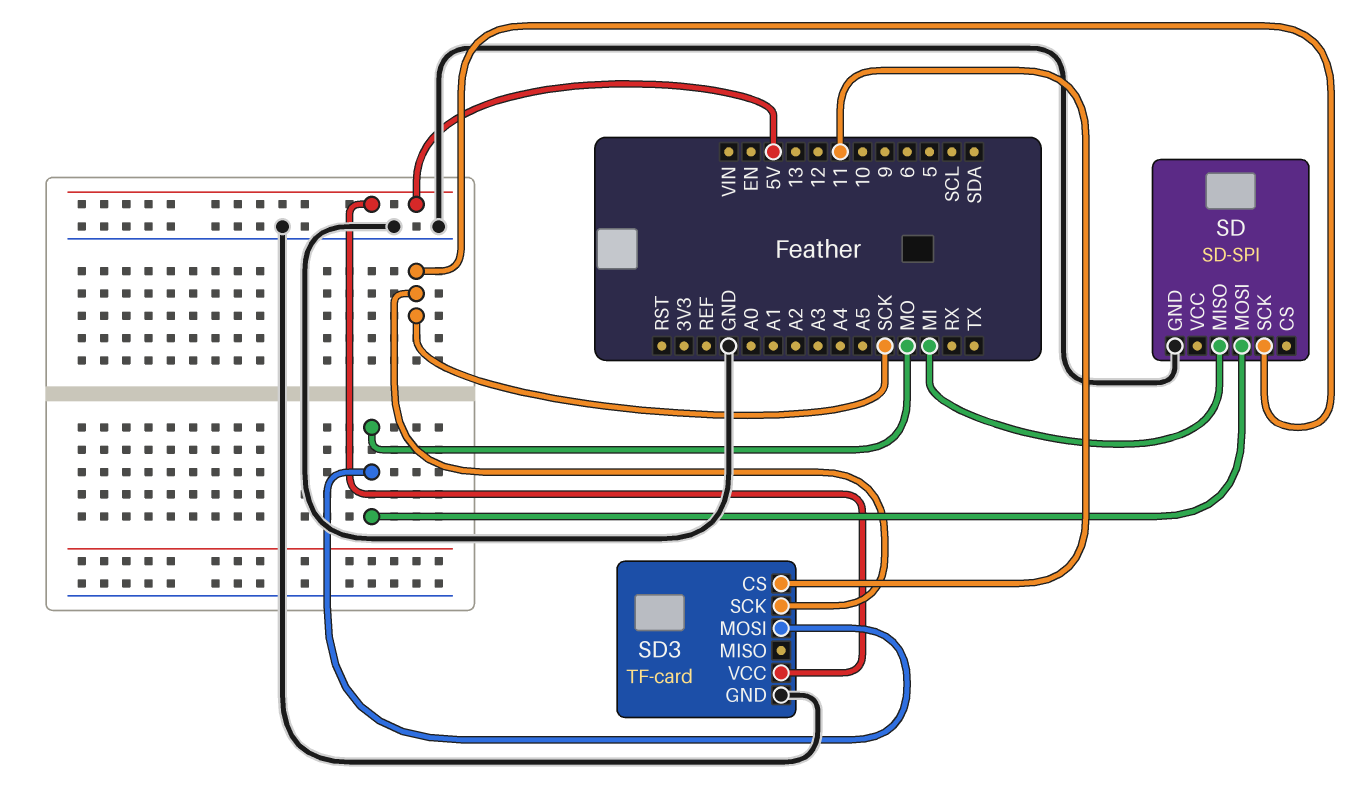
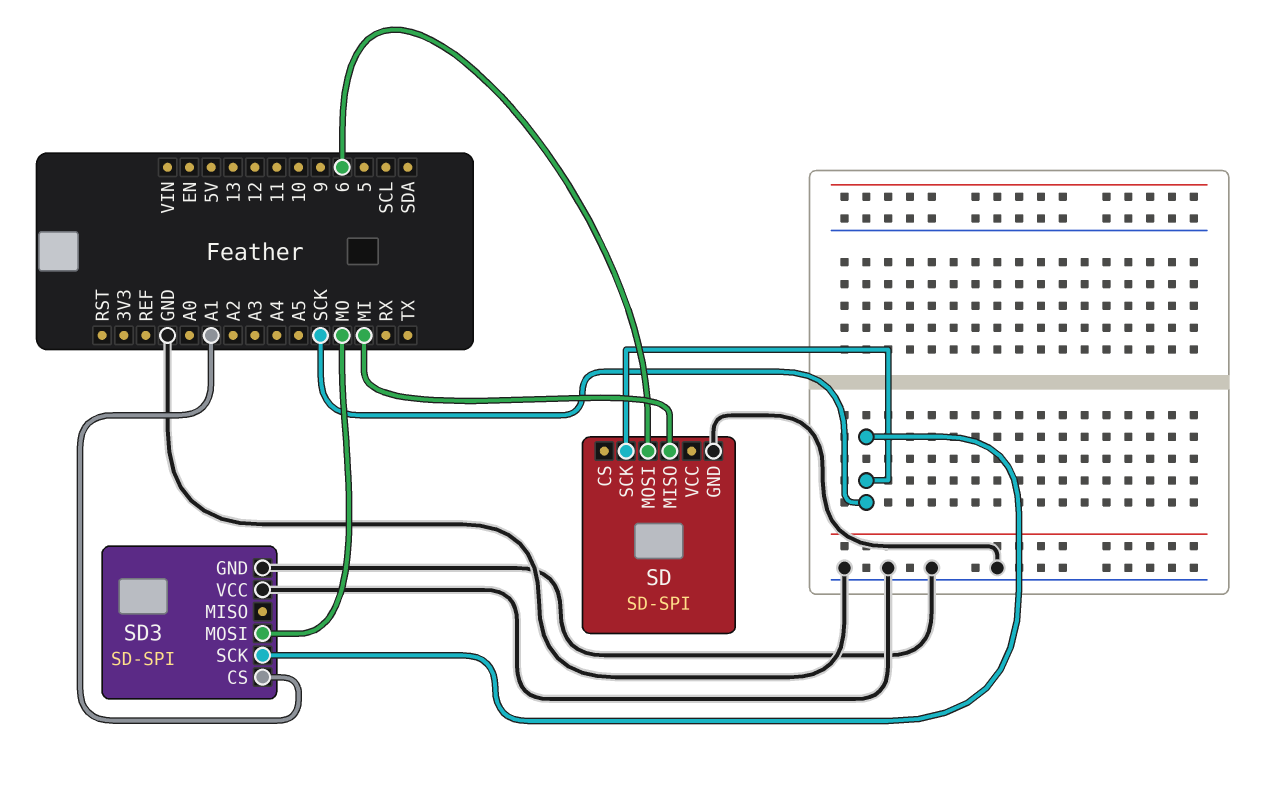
SD pin MOSI: MO -> 6
SD3: TF-card -> SD-SPI
SD3 pin CS: 11 -> A1
SD3 pin VCC: 5V -> GND

